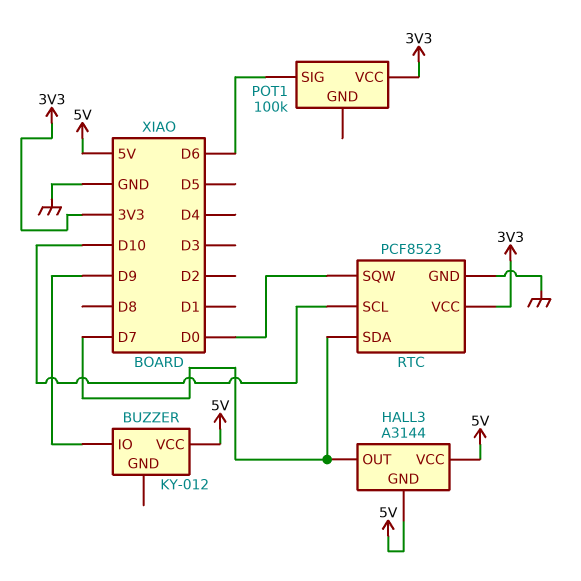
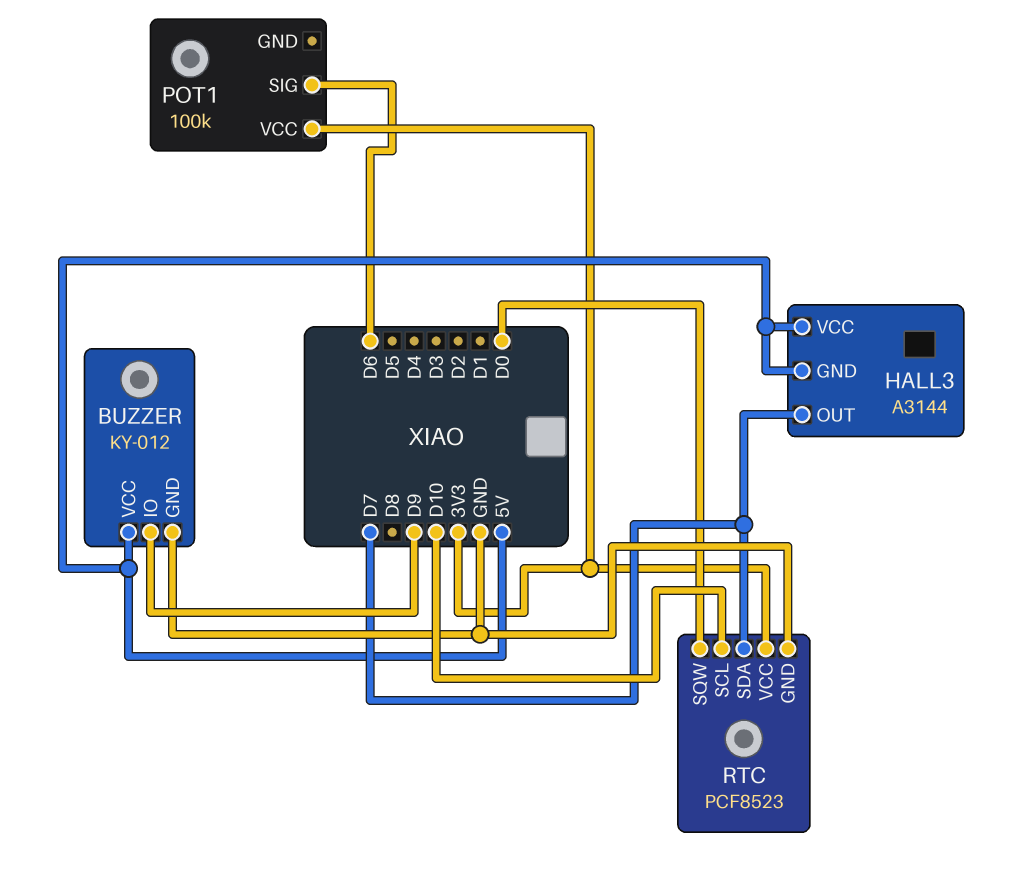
BUZZER pin GND: none -> GND

